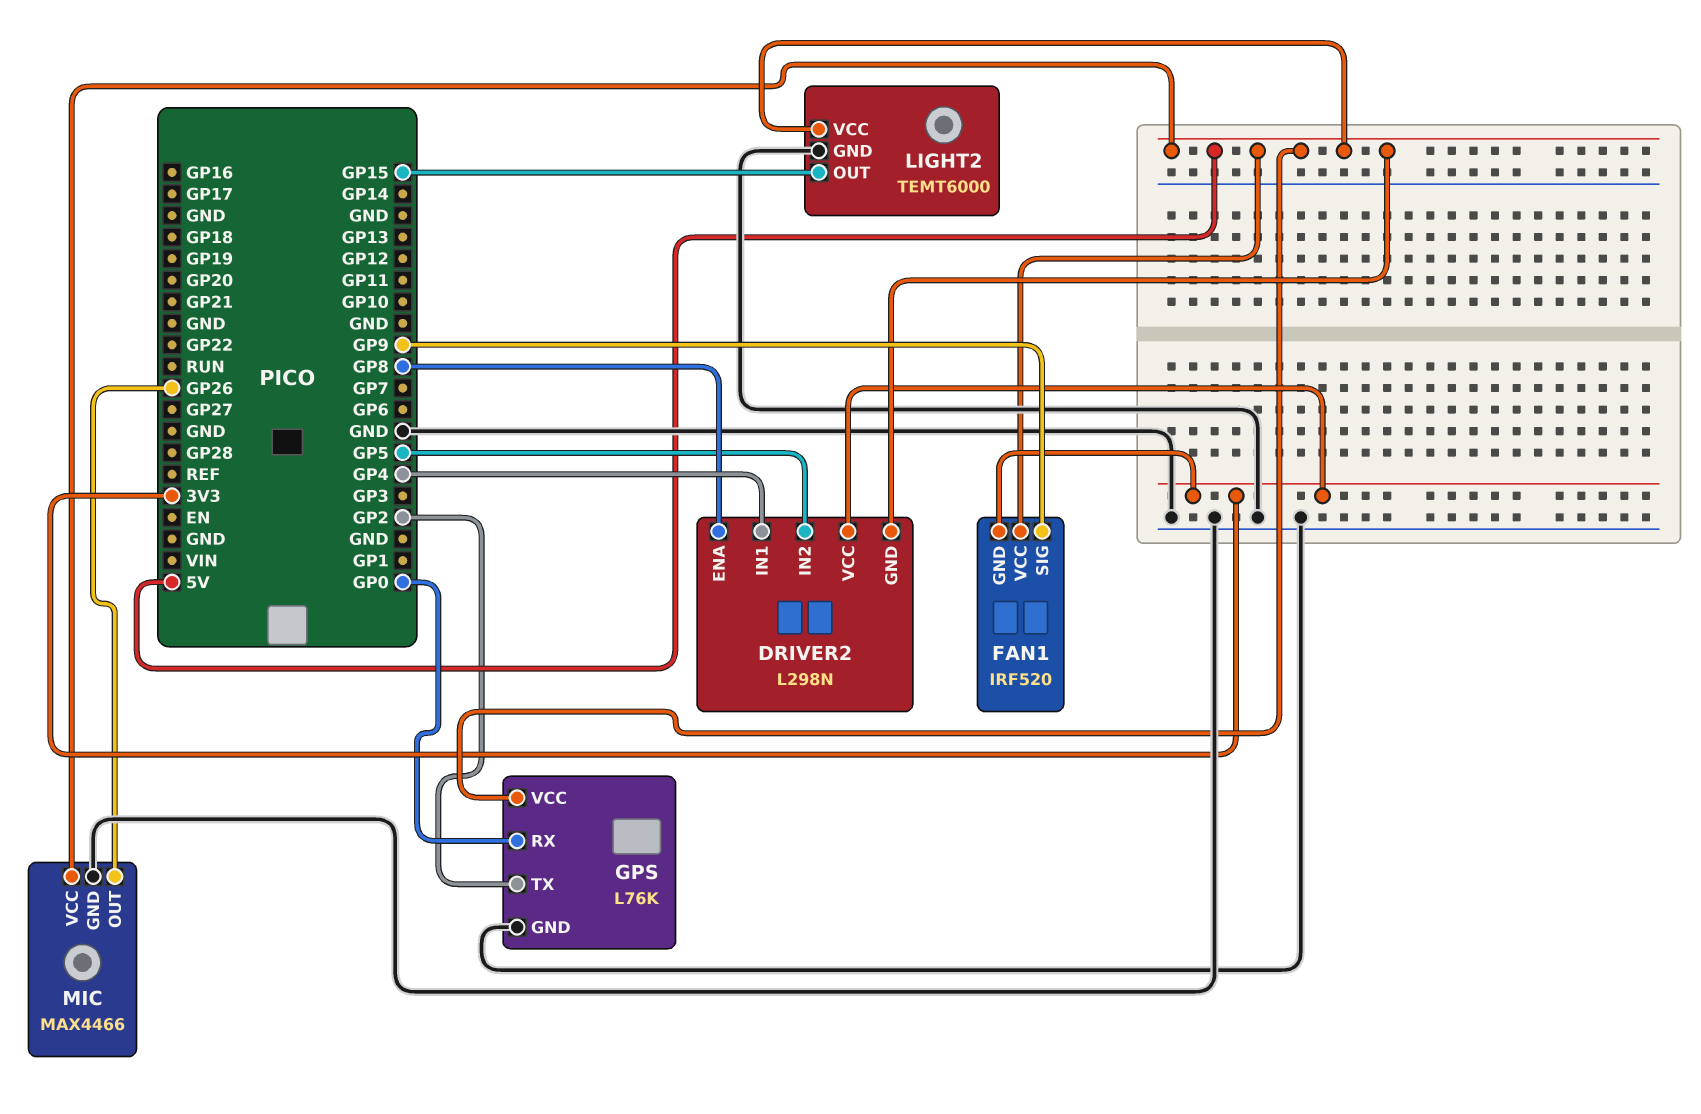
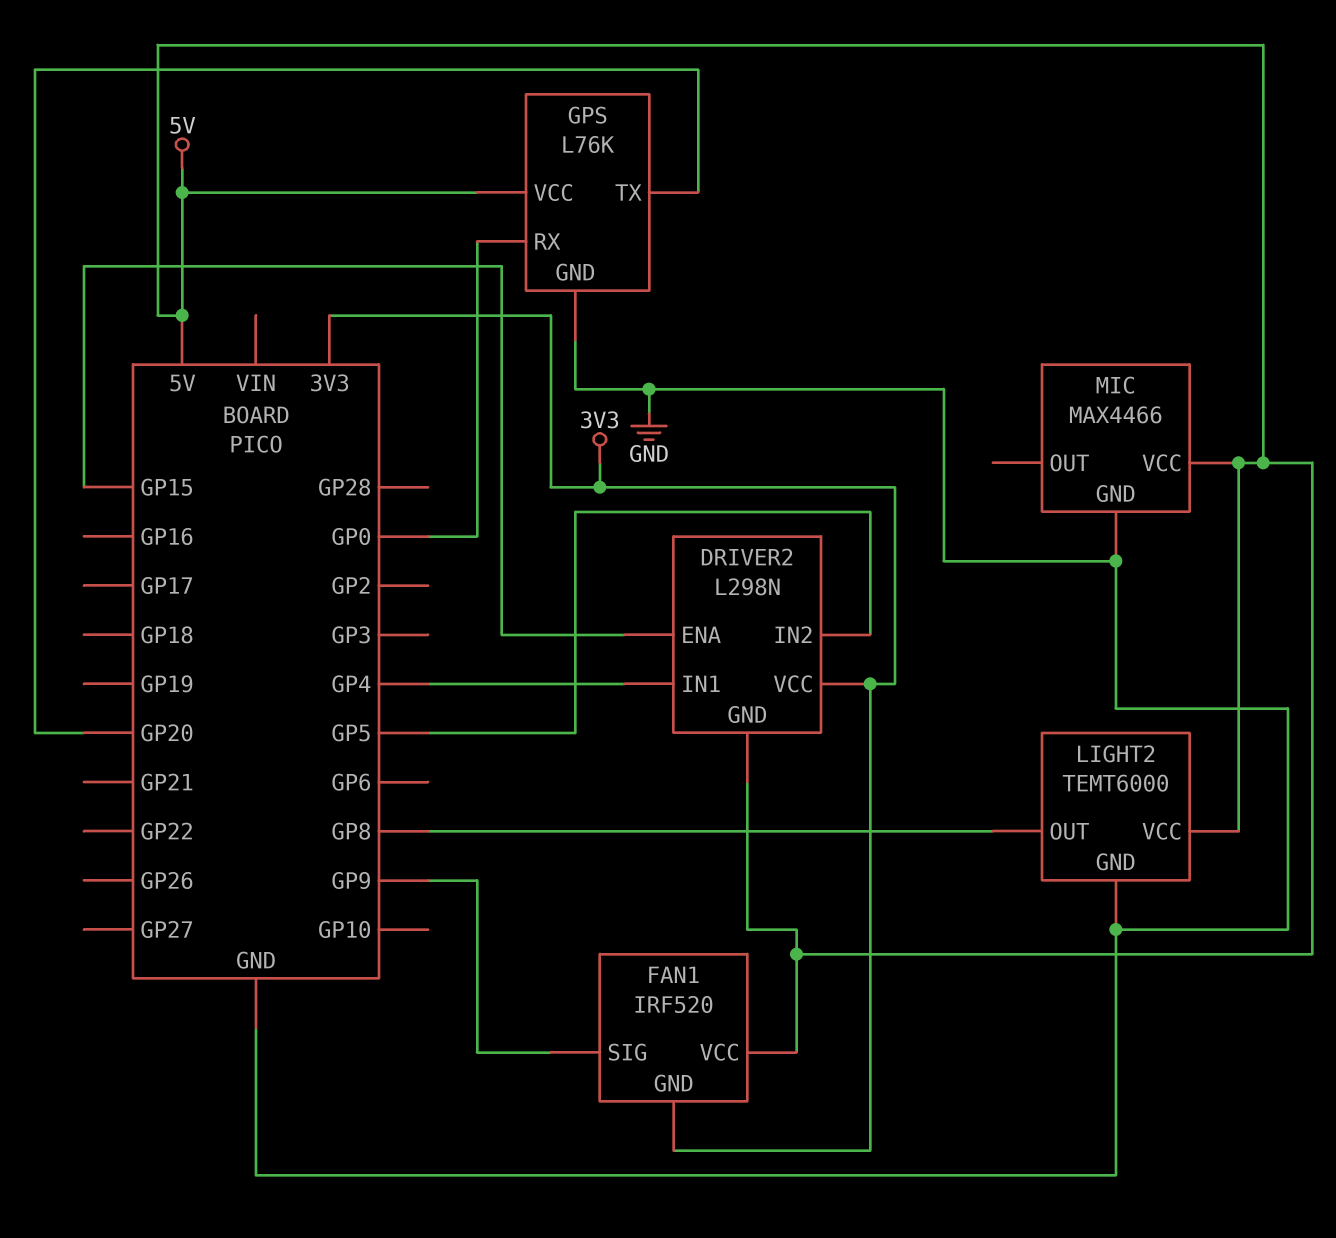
DRIVER2 pin ENA: GP8 -> GP15
GPS pin TX: GP2 -> GP20
LIGHT2 pin OUT: GP15 -> GP8
MIC pin OUT: GP26 -> none

